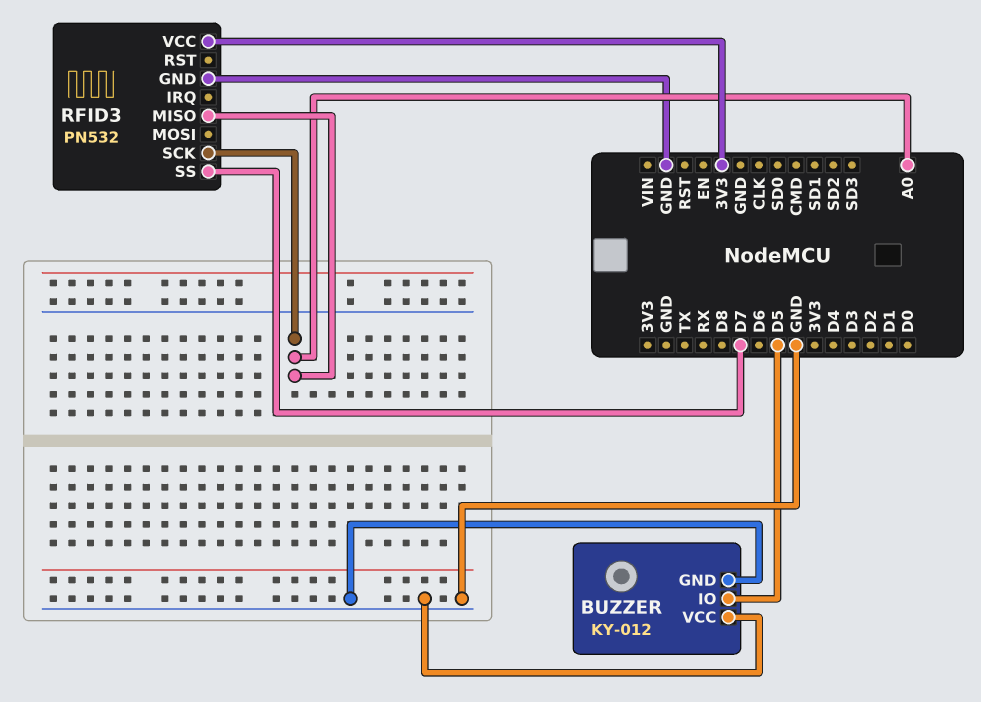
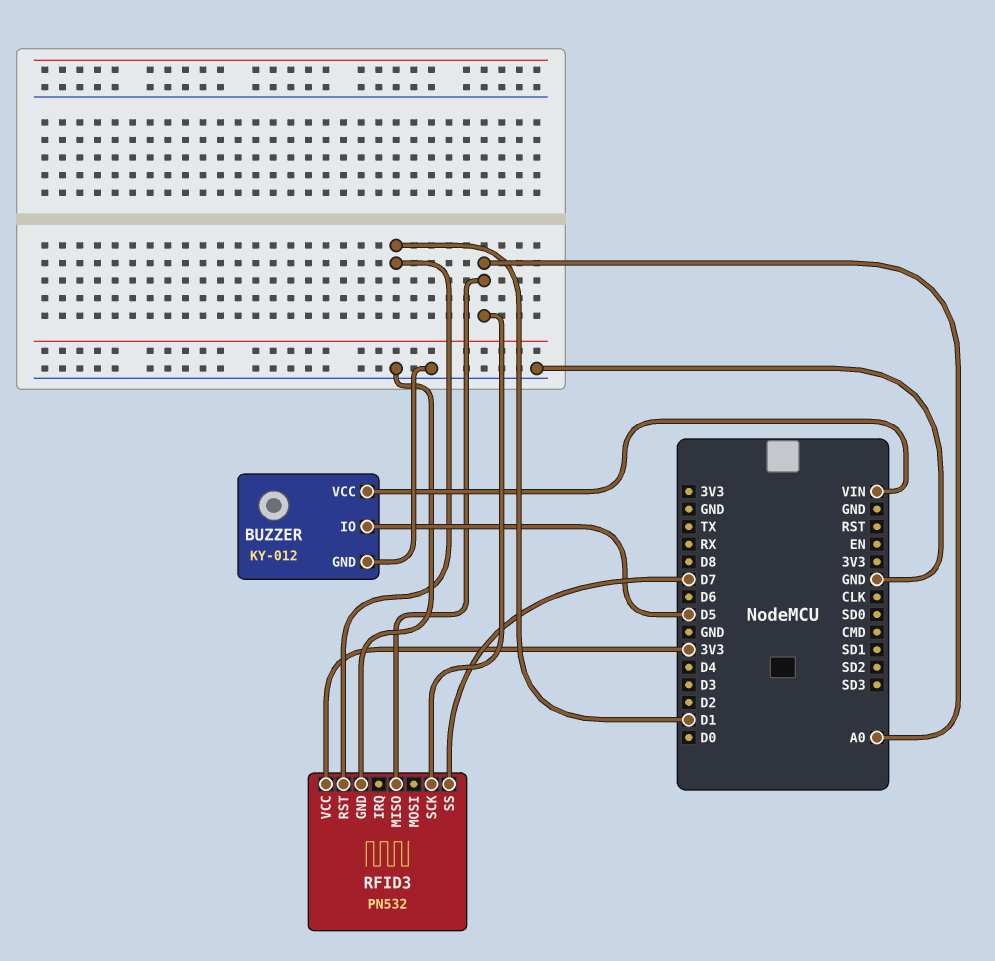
BUZZER pin VCC: GND -> VIN
RFID3 pin RST: none -> D1

